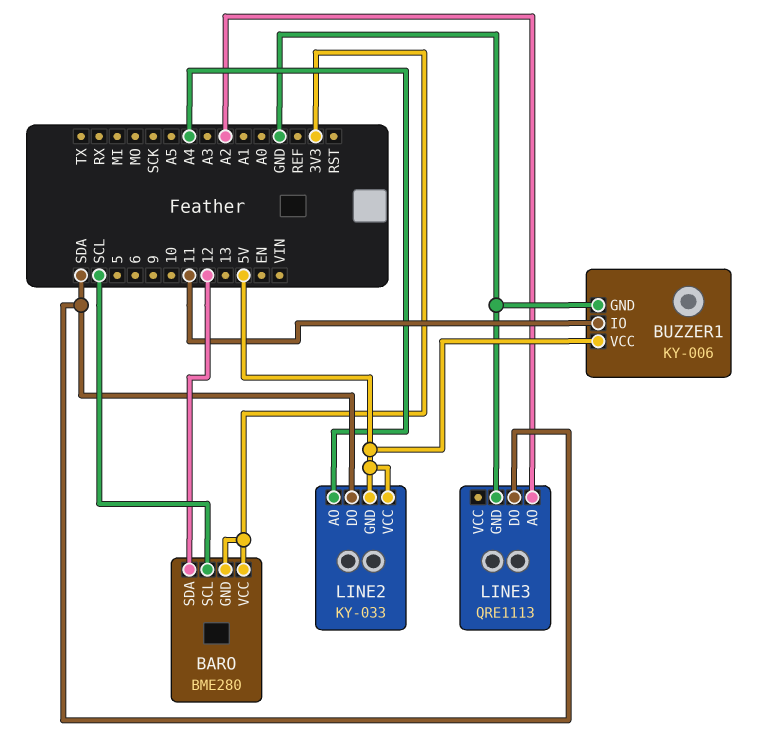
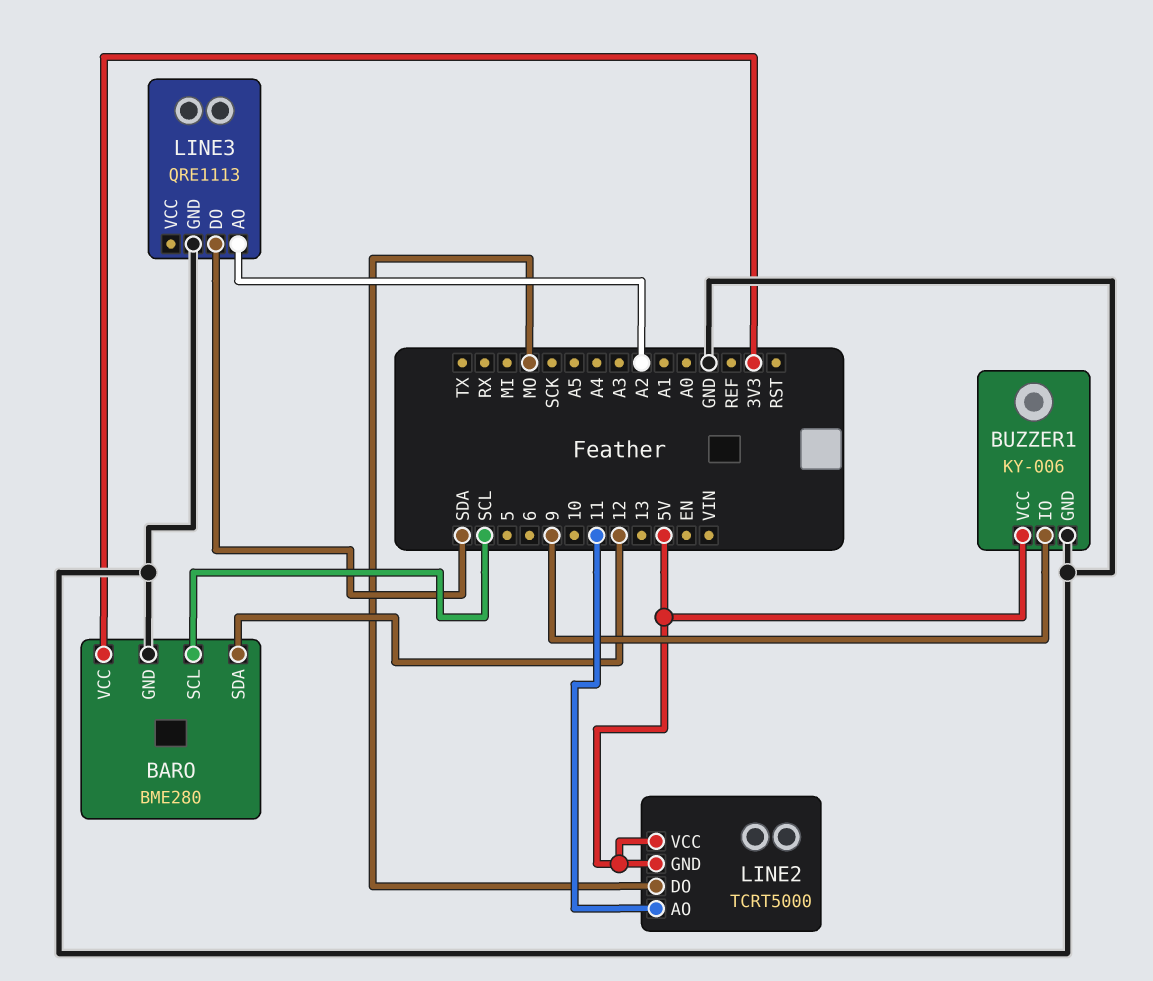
BARO pin GND: 3V3 -> GND
BUZZER1 pin IO: 11 -> 9
LINE2: KY-033 -> TCRT5000
LINE2 pin AO: A4 -> 11
LINE2 pin DO: SDA -> MO

